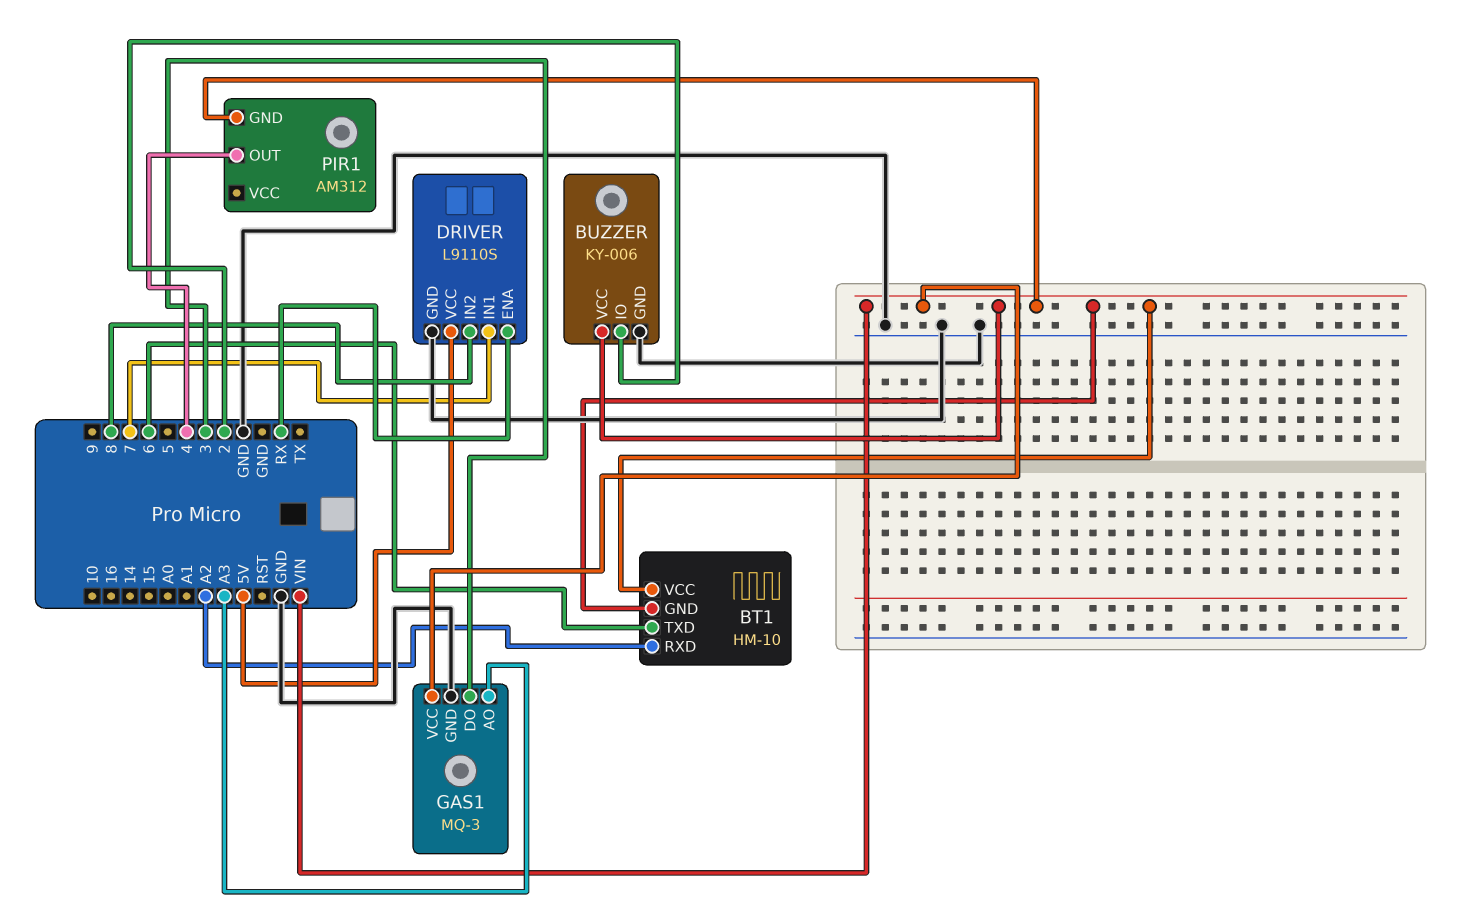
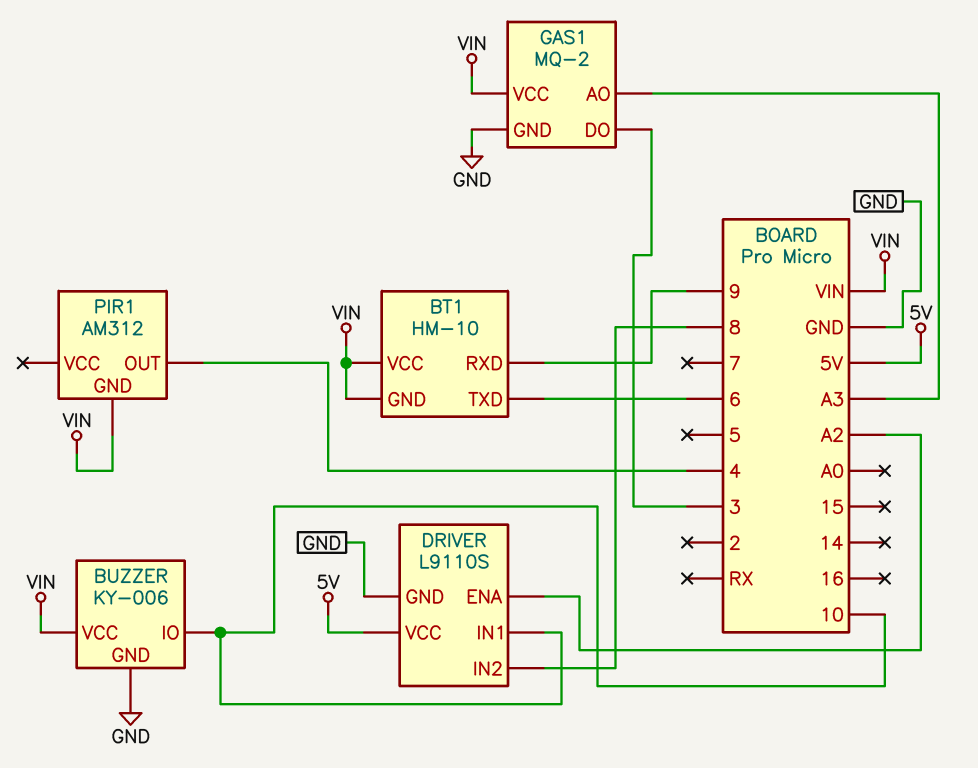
BT1 pin RXD: A2 -> 9
BUZZER pin IO: 2 -> 10
DRIVER pin ENA: RX -> A2
DRIVER pin IN1: 7 -> 10
GAS1: MQ-3 -> MQ-2

